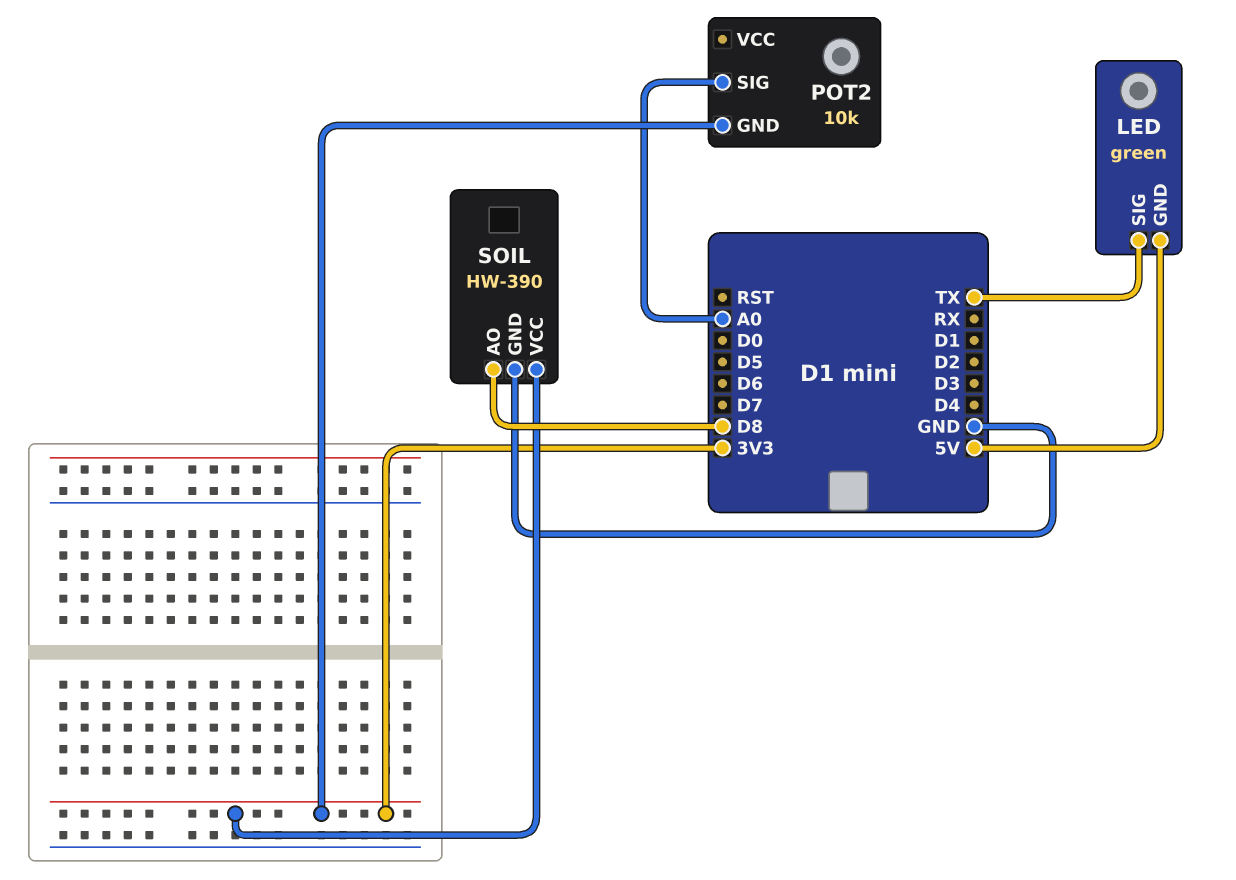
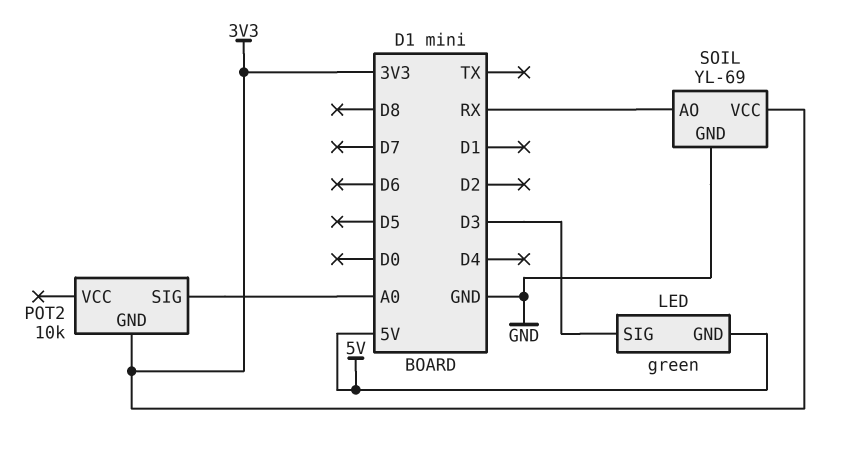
LED pin SIG: TX -> D3
SOIL: HW-390 -> YL-69
SOIL pin AO: D8 -> RX

